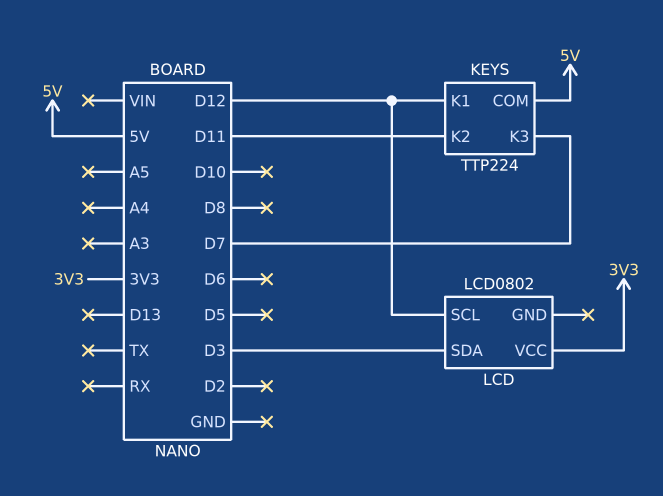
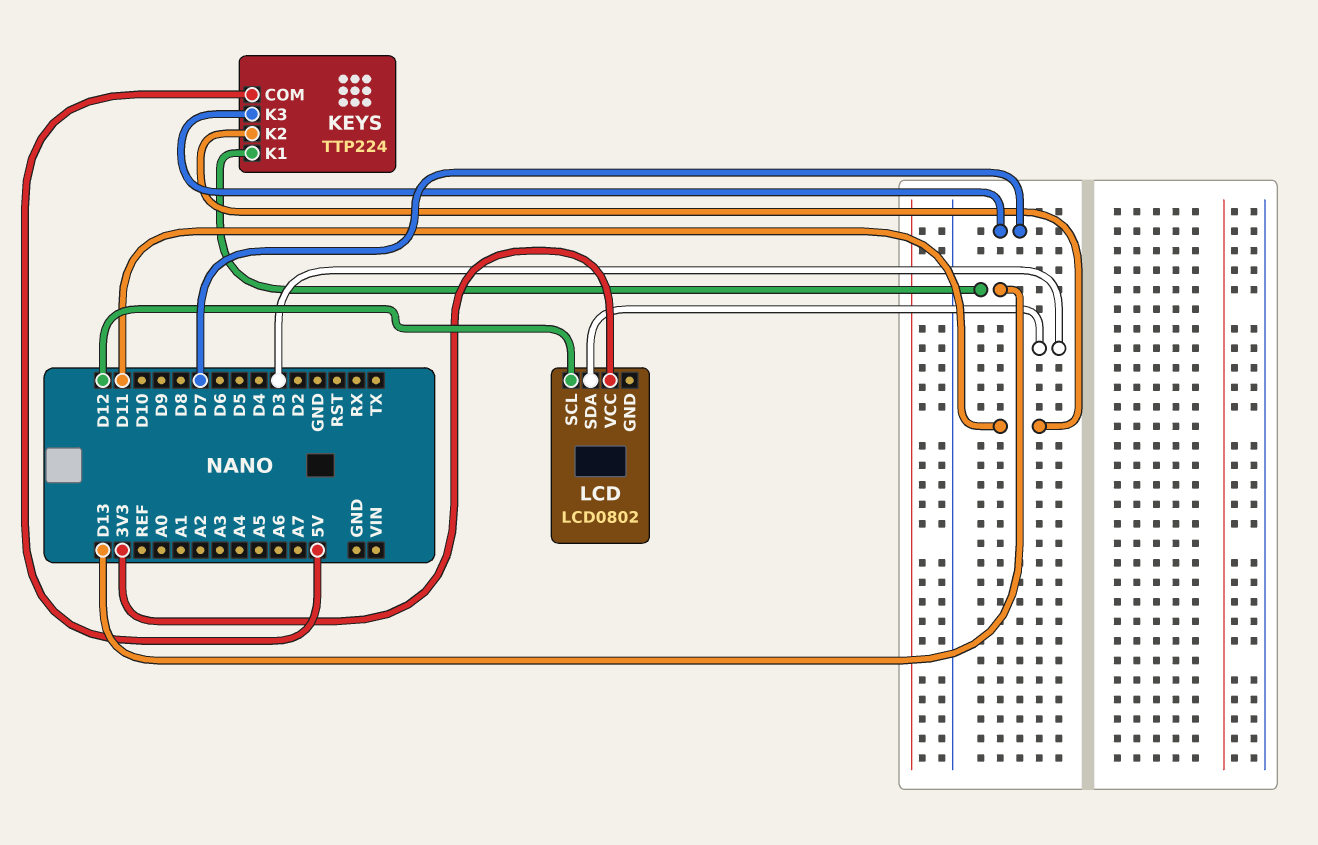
KEYS pin K1: D12 -> D13

